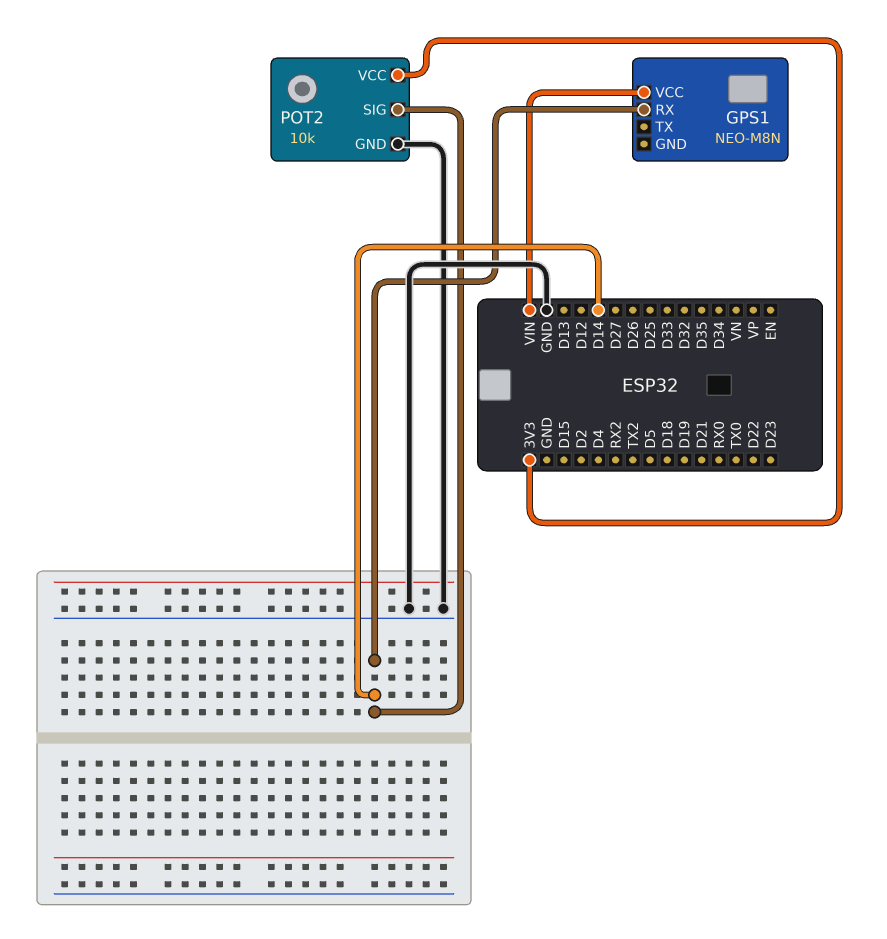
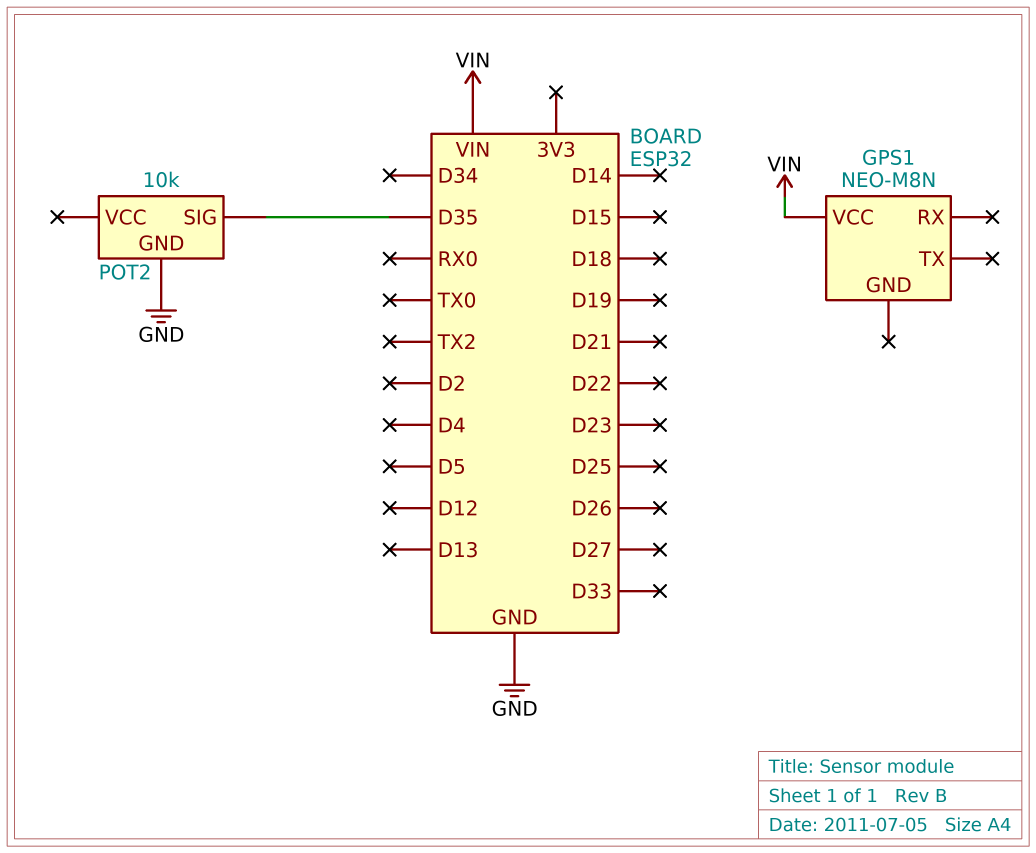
GPS1 pin RX: D14 -> none
POT2 pin SIG: D14 -> D35
POT2 pin VCC: 3V3 -> none

